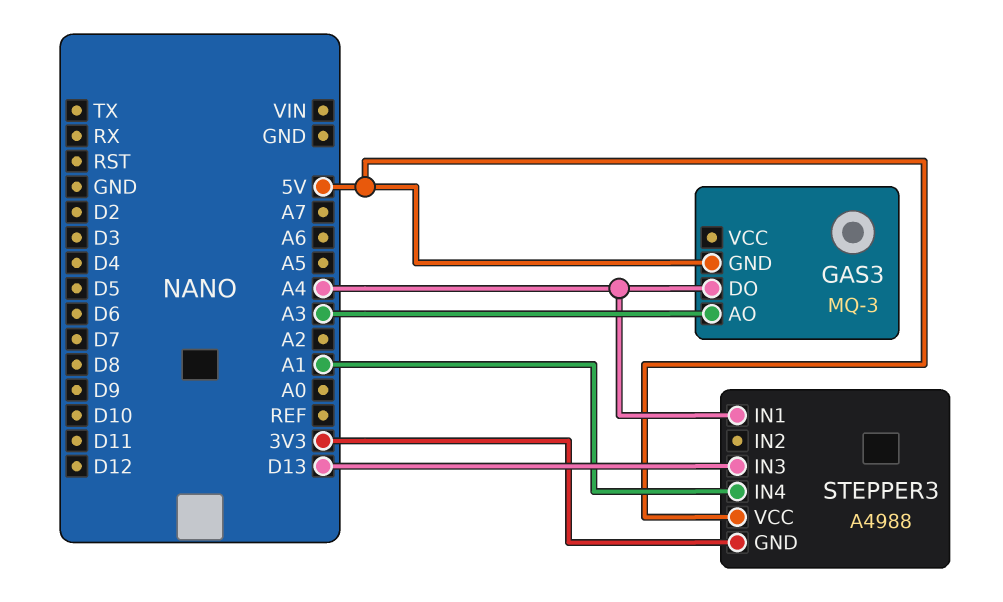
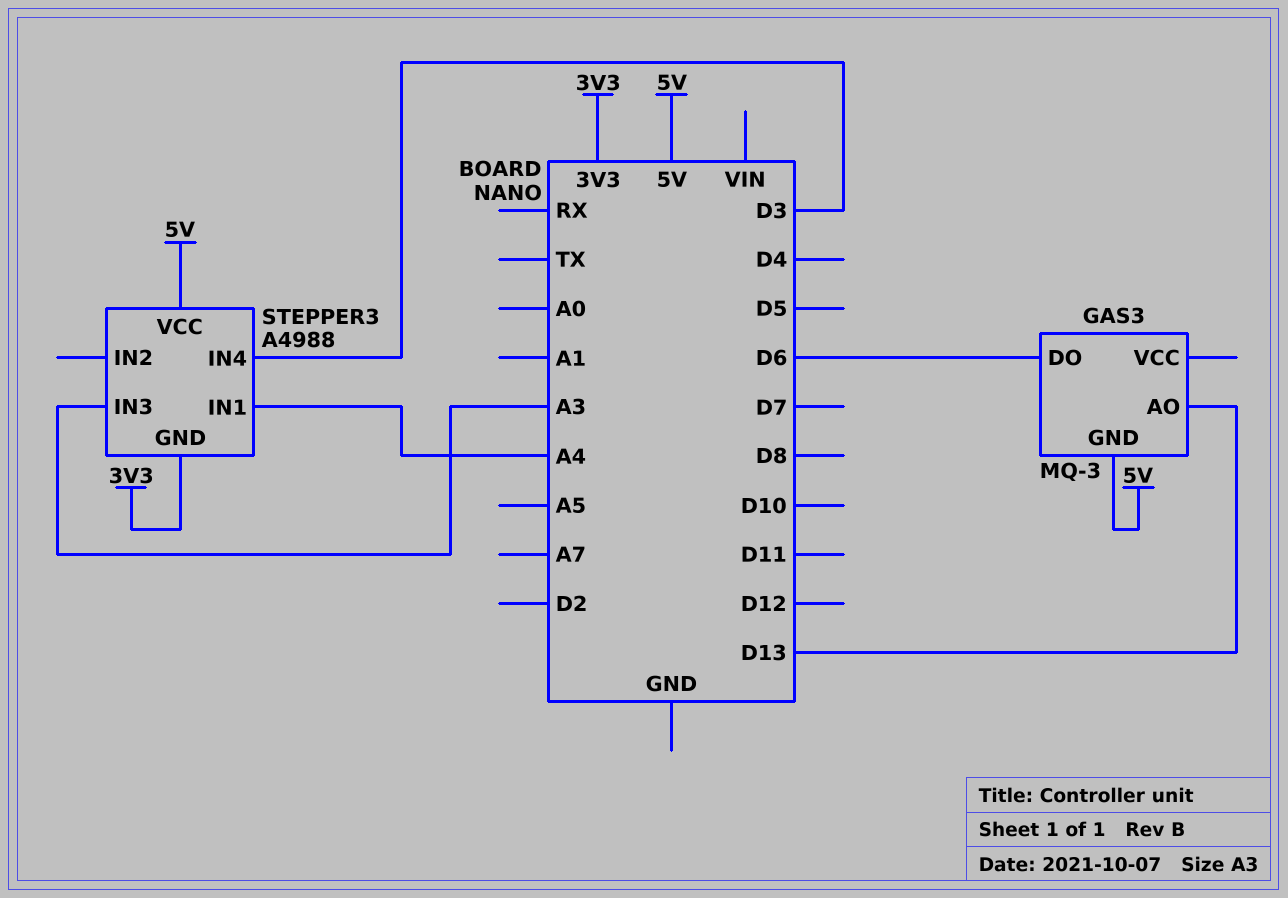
GAS3 pin AO: A3 -> D13
GAS3 pin DO: A4 -> D6
STEPPER3 pin IN3: D13 -> A3
STEPPER3 pin IN4: A1 -> D3

